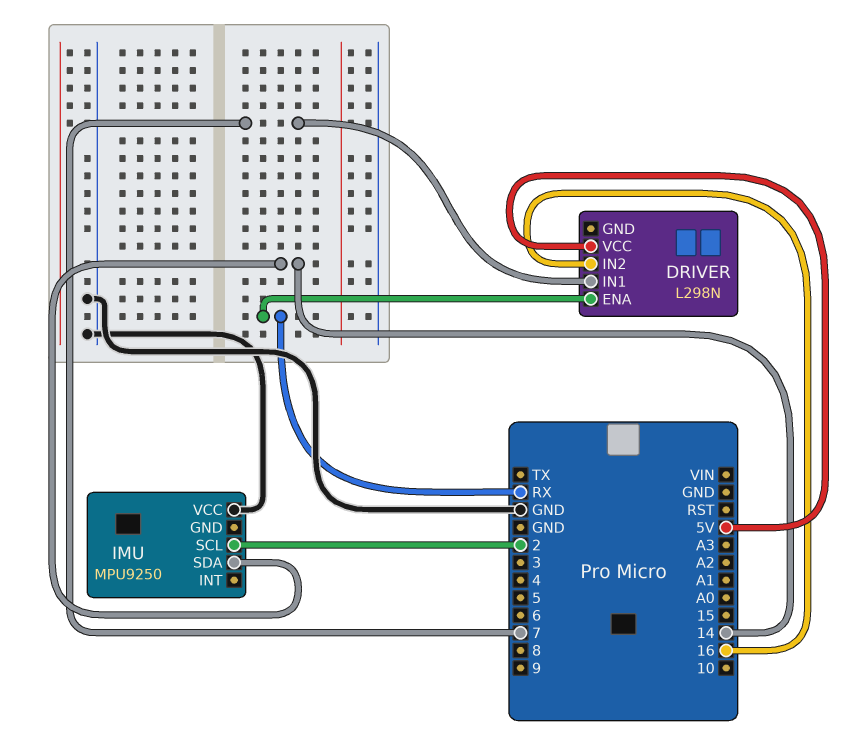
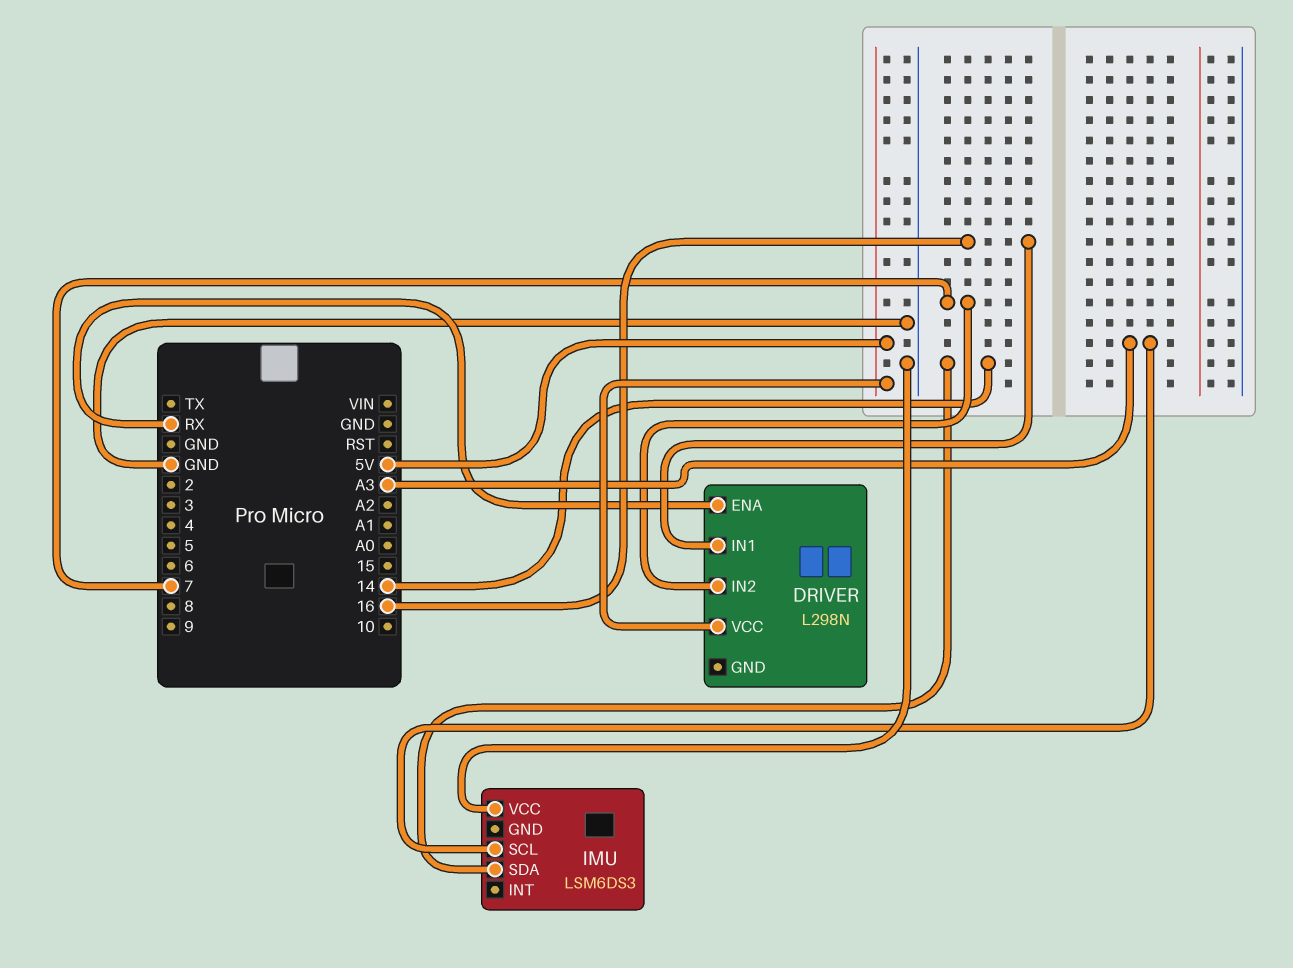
DRIVER pin IN1: 7 -> 16
DRIVER pin IN2: 16 -> 7
IMU: MPU9250 -> LSM6DS3
IMU pin SCL: 2 -> A3

